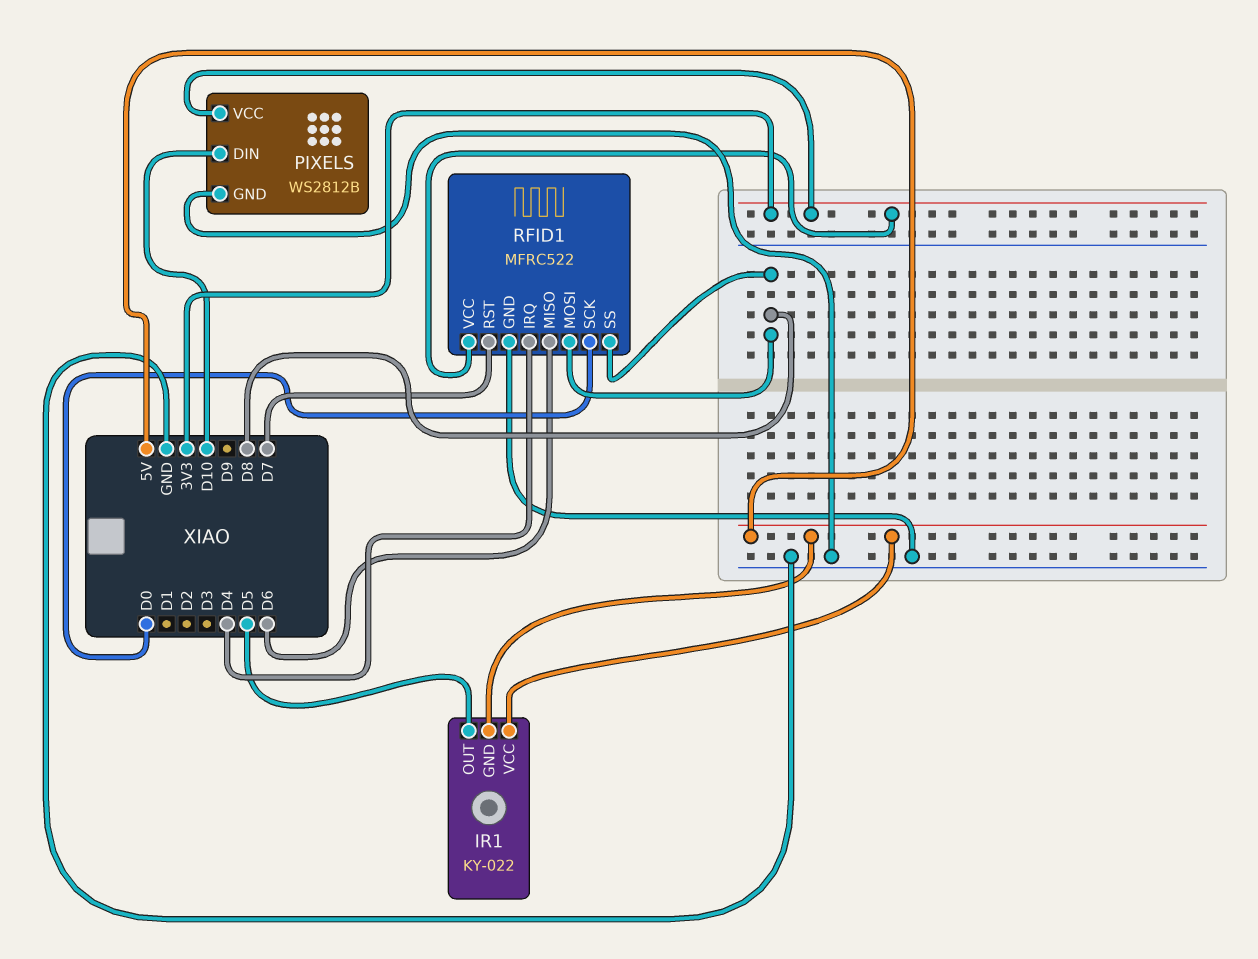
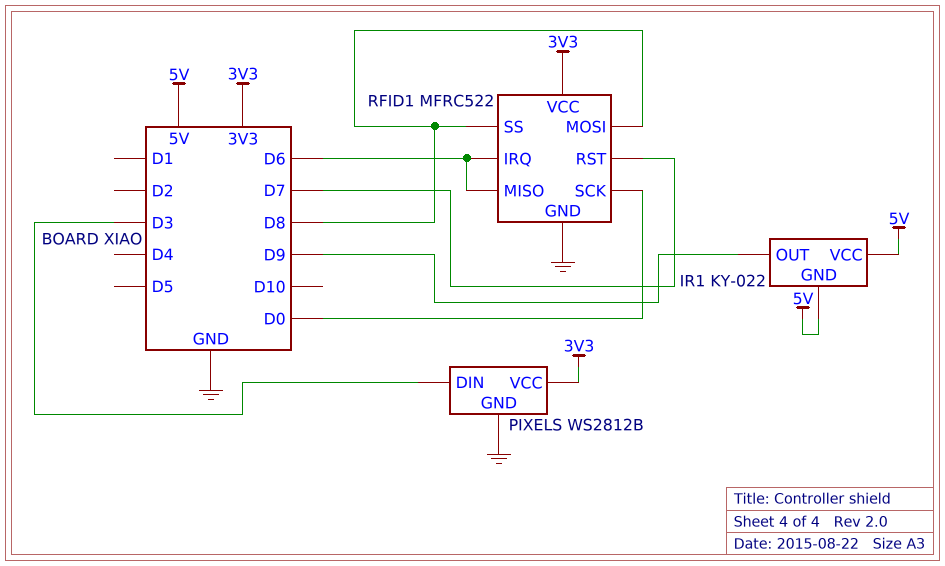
IR1 pin OUT: D5 -> D9
PIXELS pin DIN: D10 -> D3
RFID1 pin IRQ: D4 -> D6

